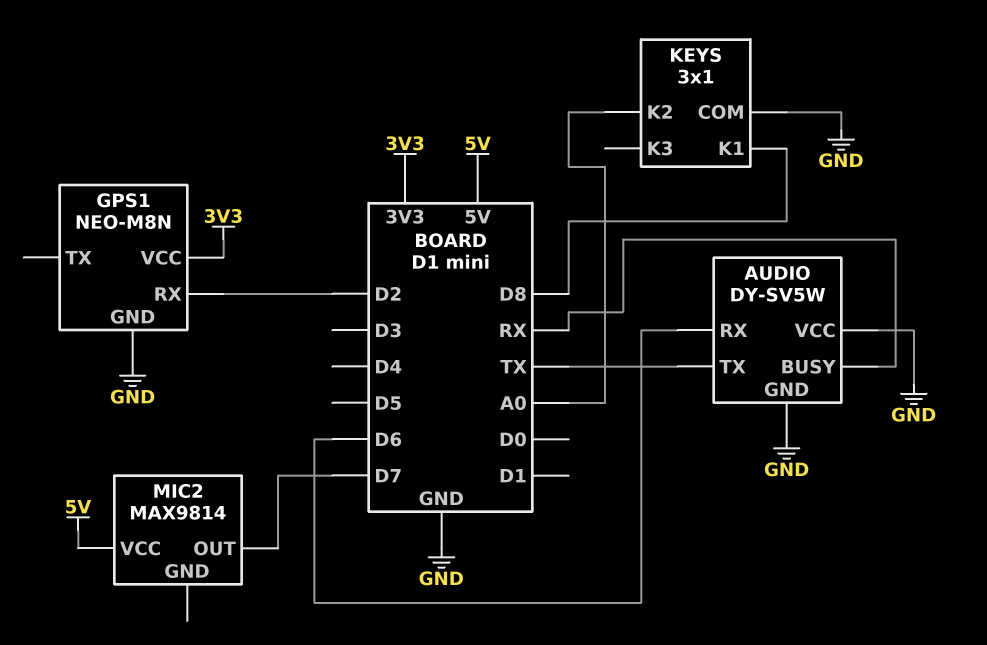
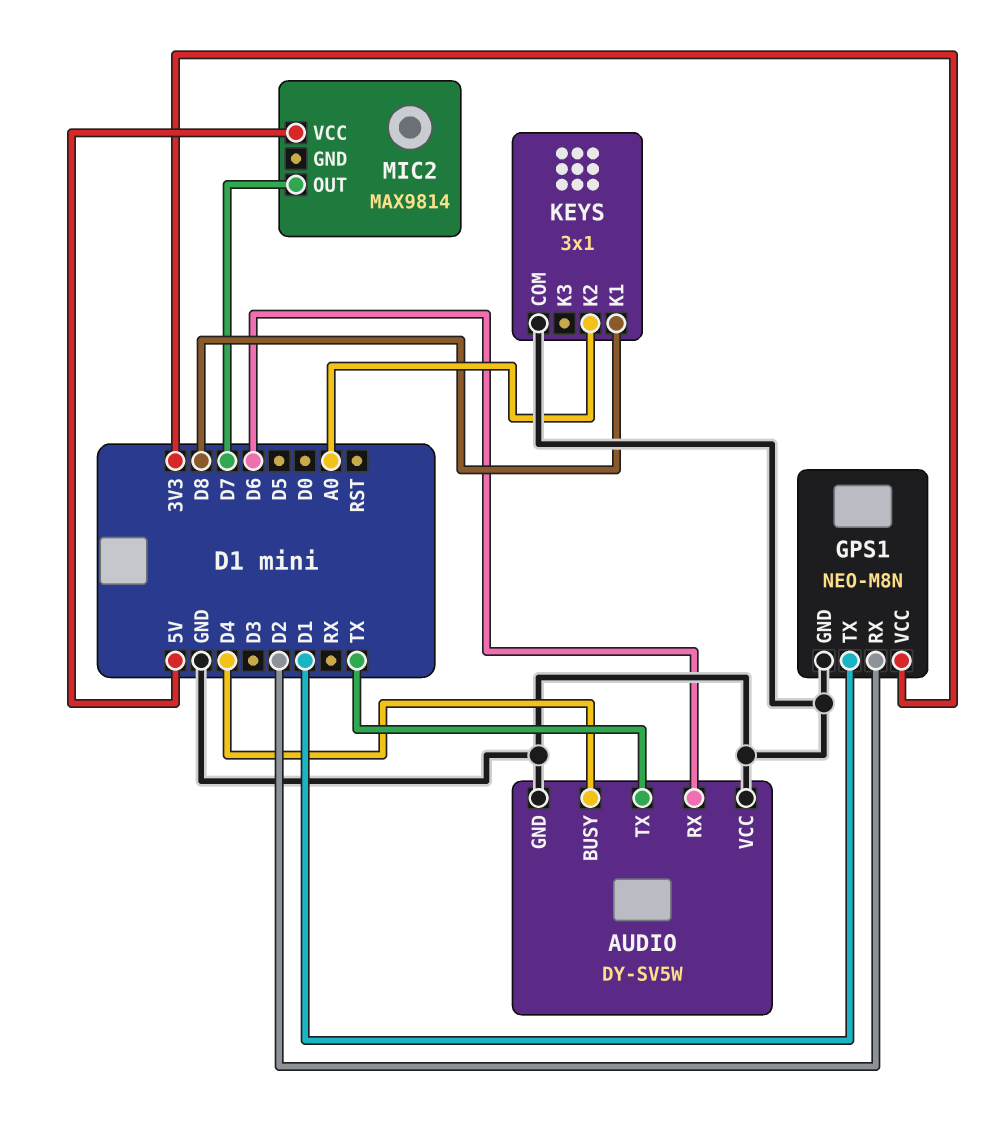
AUDIO pin BUSY: RX -> D4
GPS1 pin TX: none -> D1

